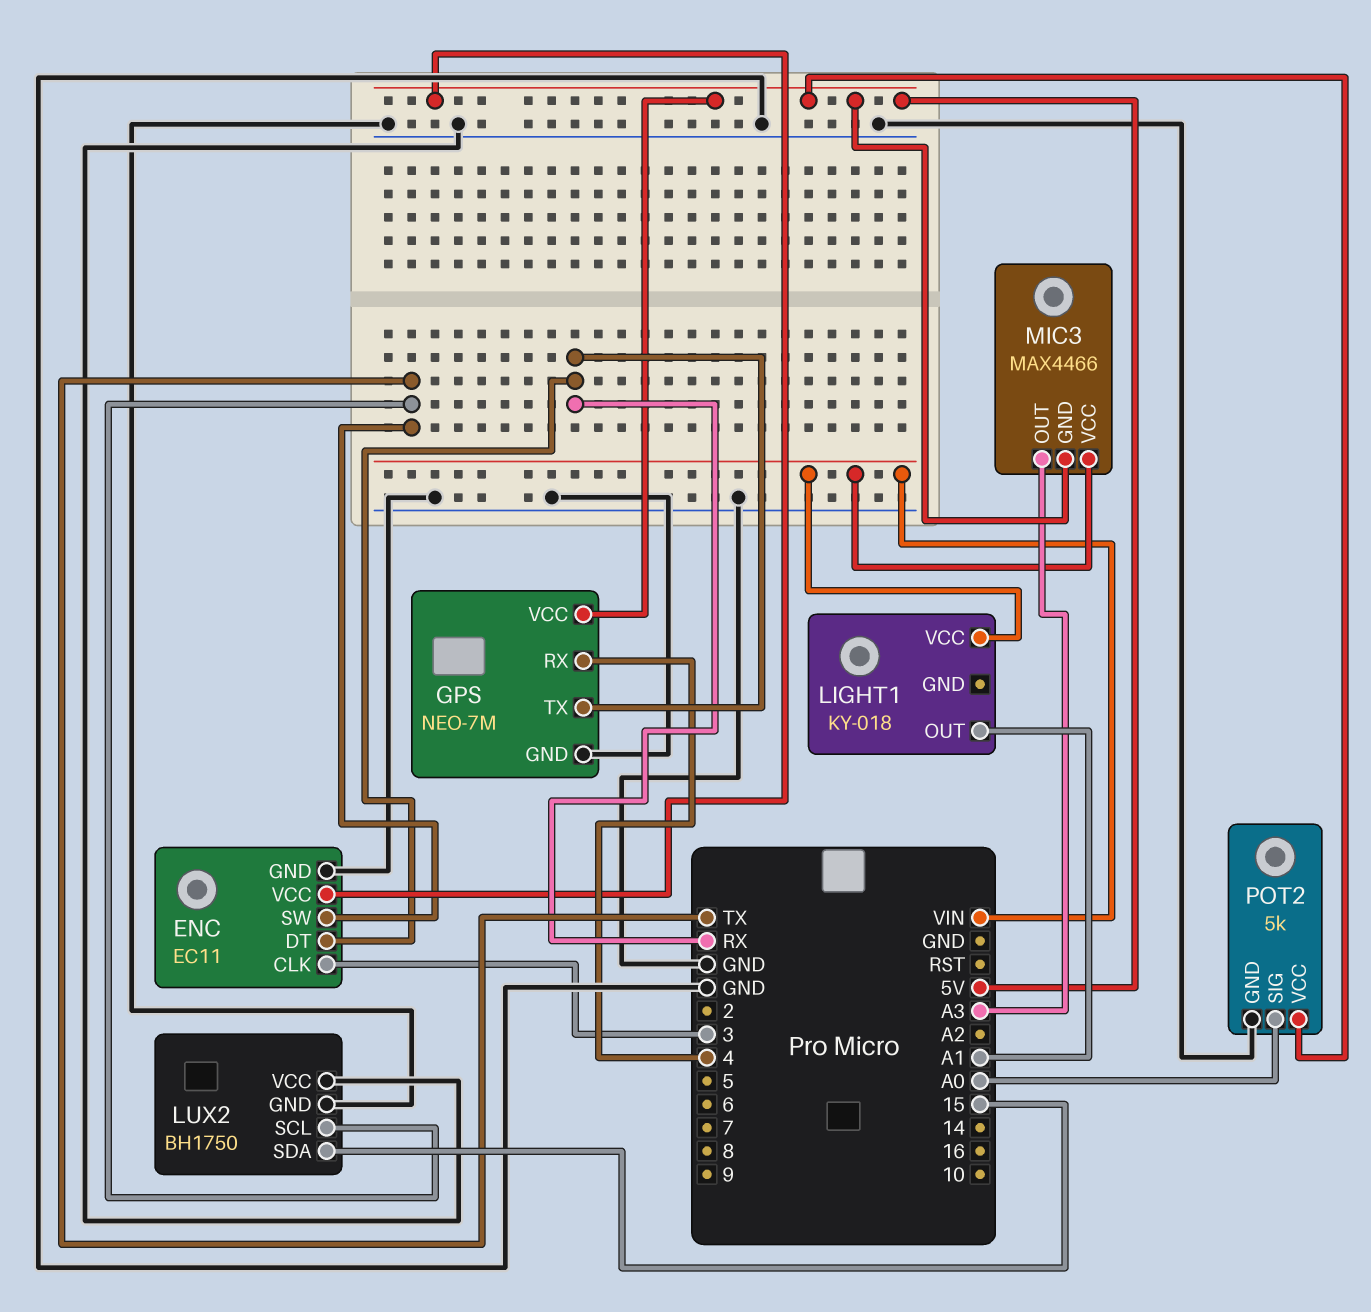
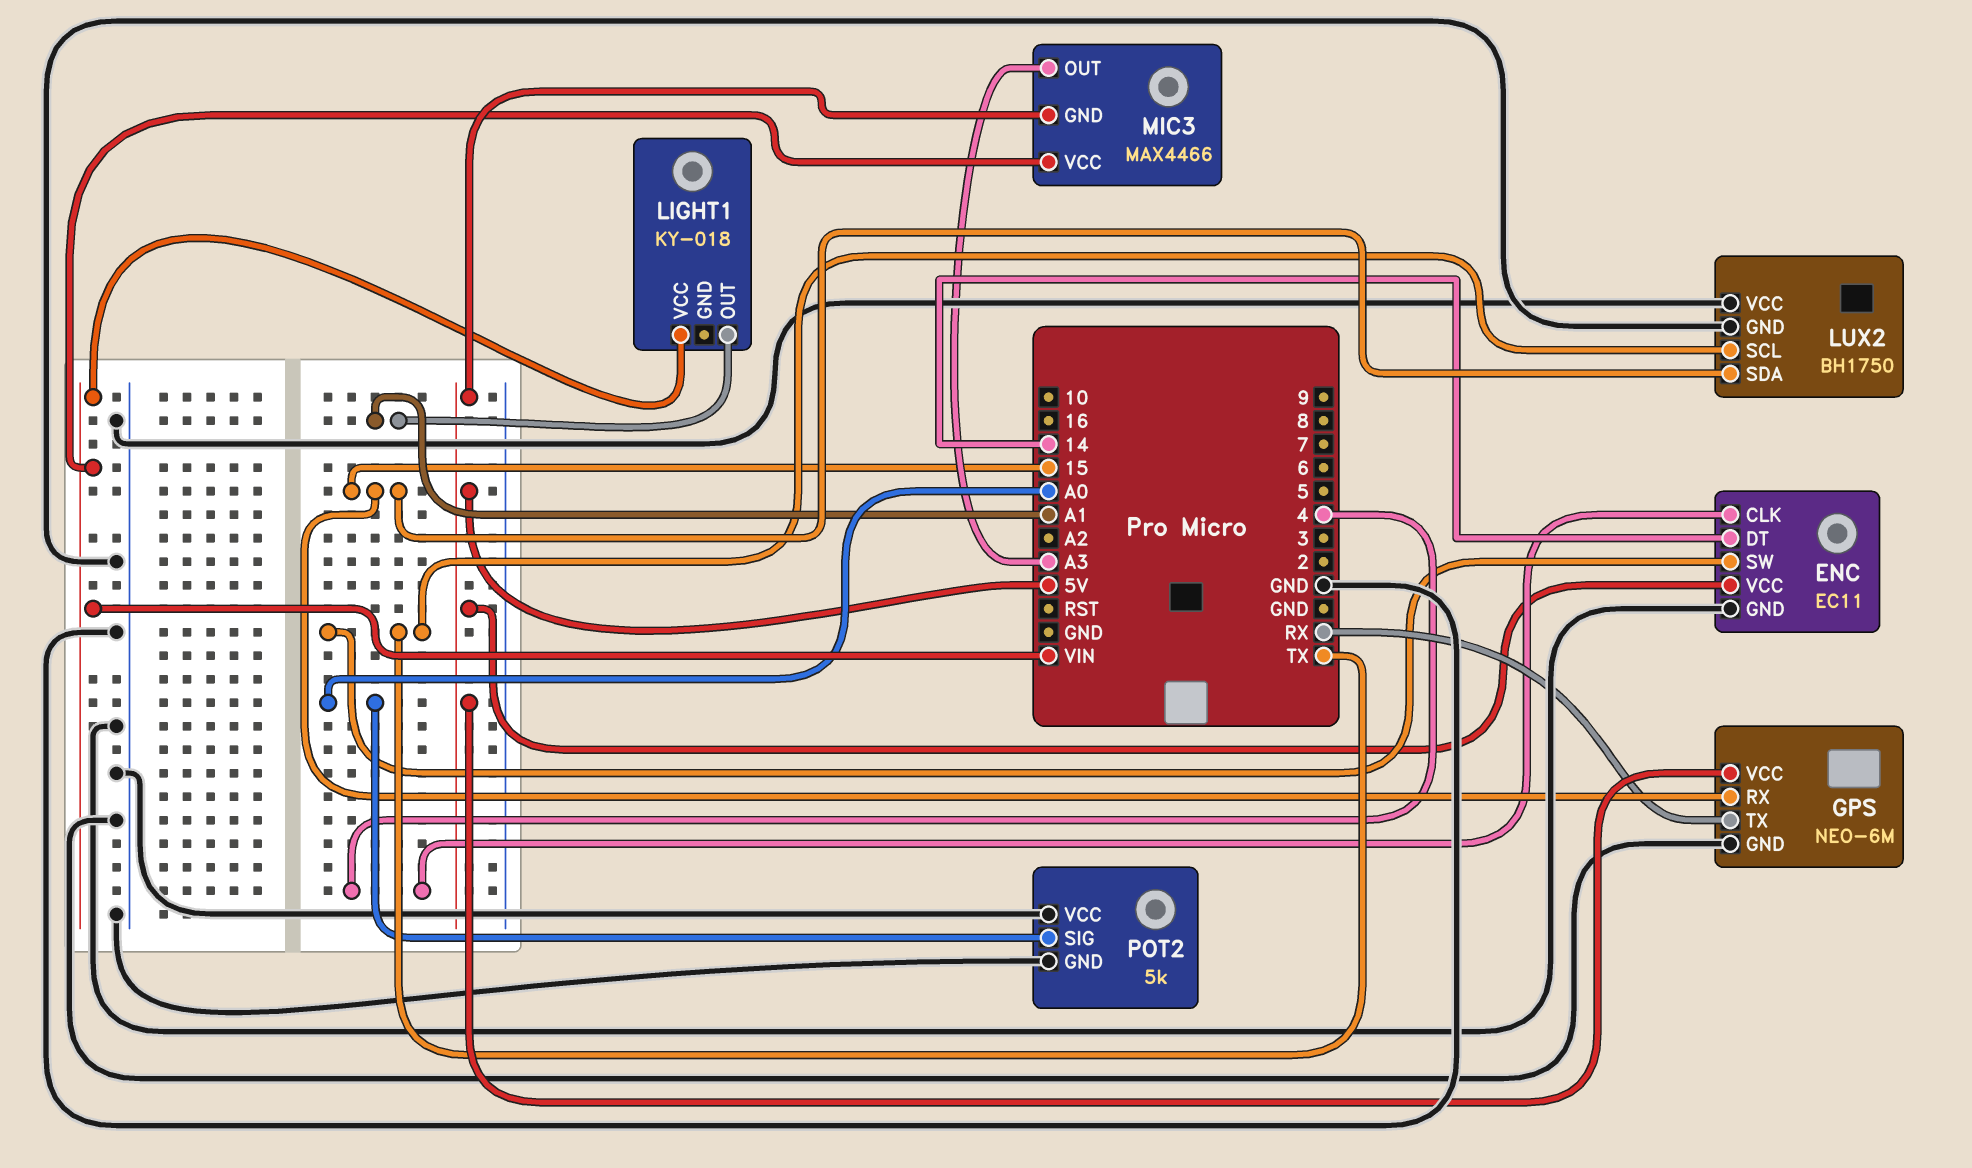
ENC pin CLK: 3 -> 4
ENC pin DT: RX -> 14
GPS: NEO-7M -> NEO-6M
GPS pin RX: 4 -> 15
POT2 pin VCC: 5V -> GND

